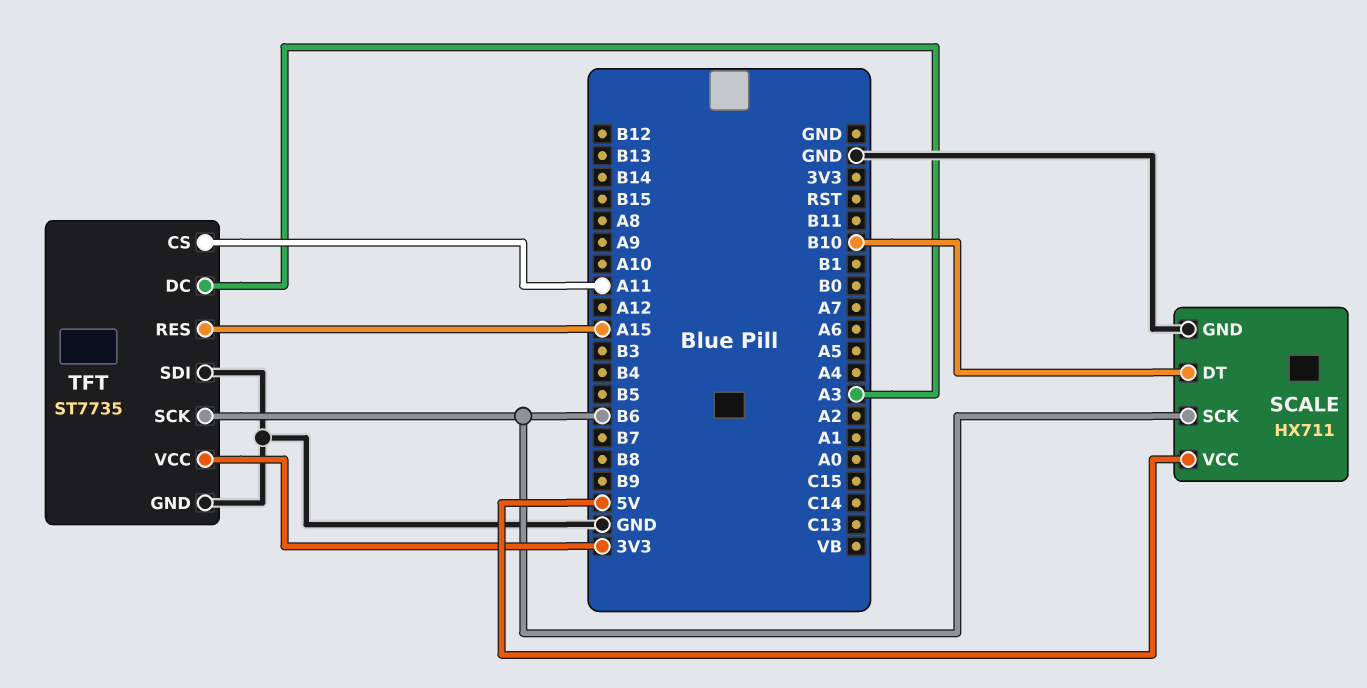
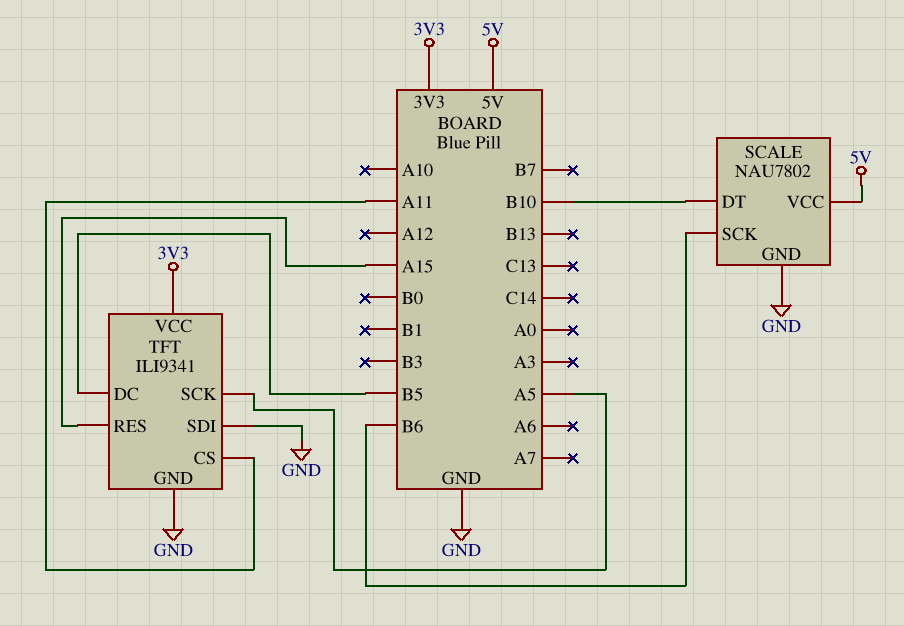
SCALE: HX711 -> NAU7802
TFT: ST7735 -> ILI9341
TFT pin DC: A3 -> B5
TFT pin SCK: B6 -> A5

